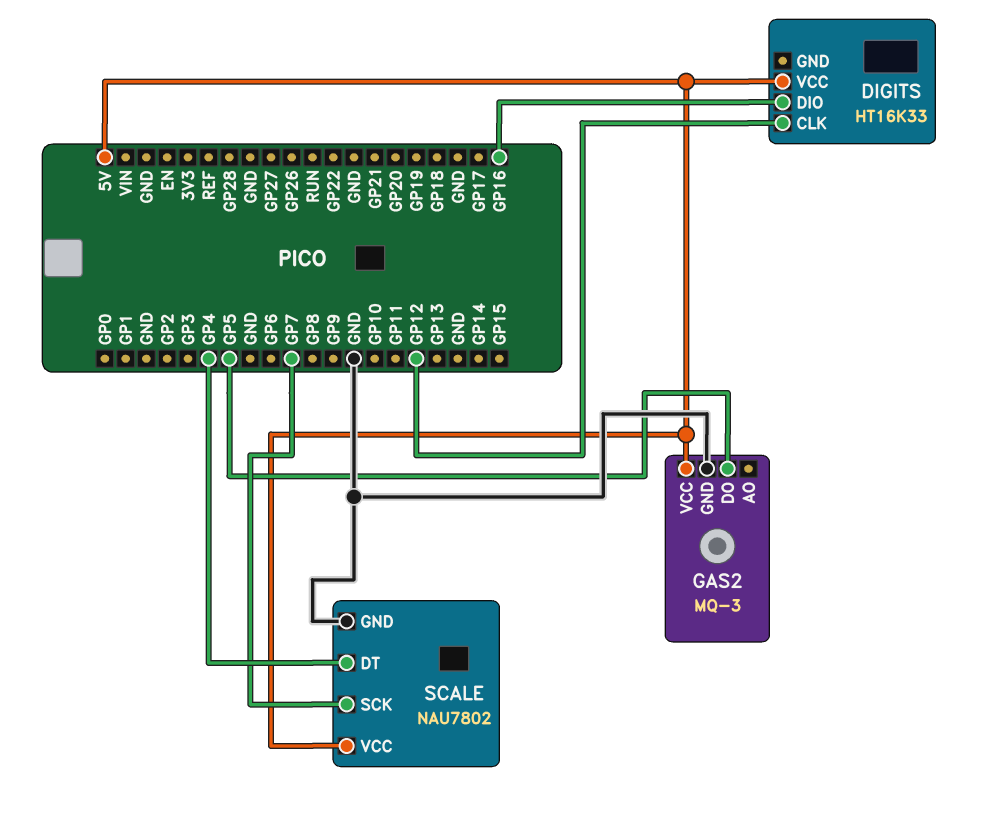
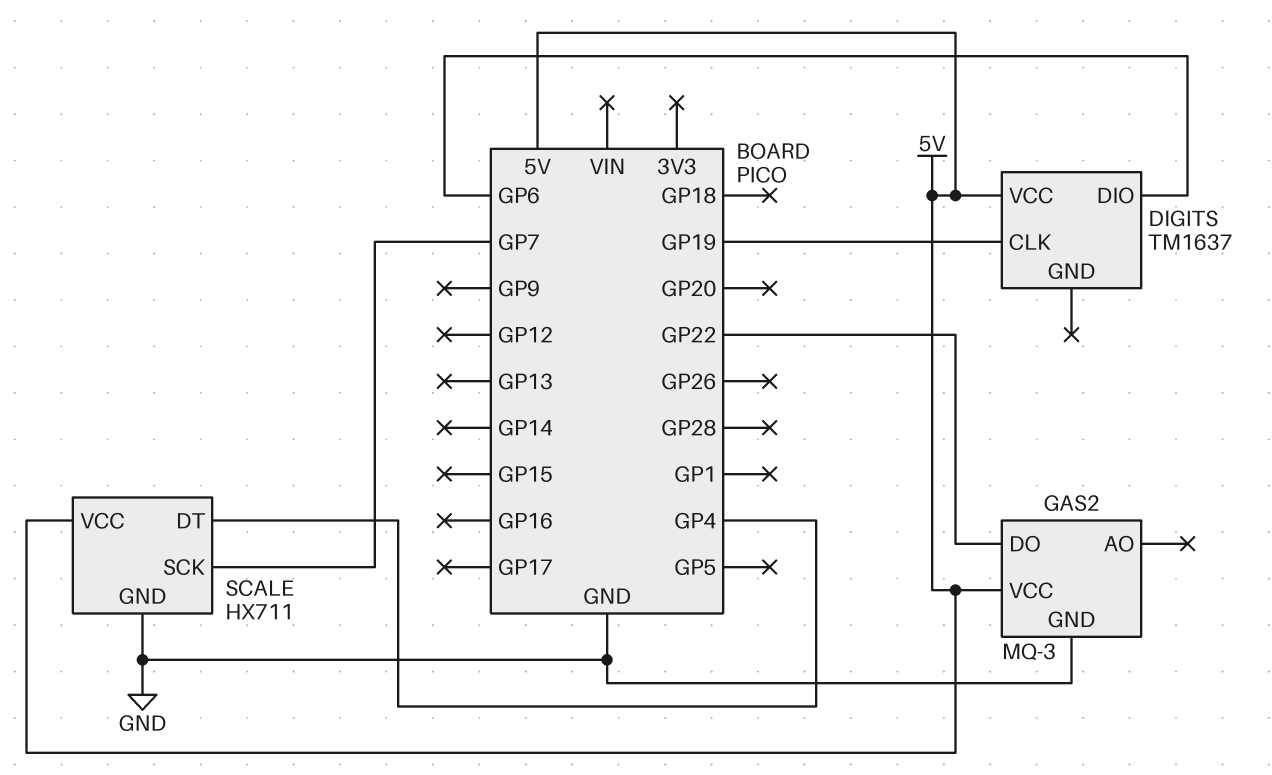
DIGITS: HT16K33 -> TM1637
DIGITS pin CLK: GP12 -> GP19
DIGITS pin DIO: GP16 -> GP6
GAS2 pin DO: GP5 -> GP22
SCALE: NAU7802 -> HX711

